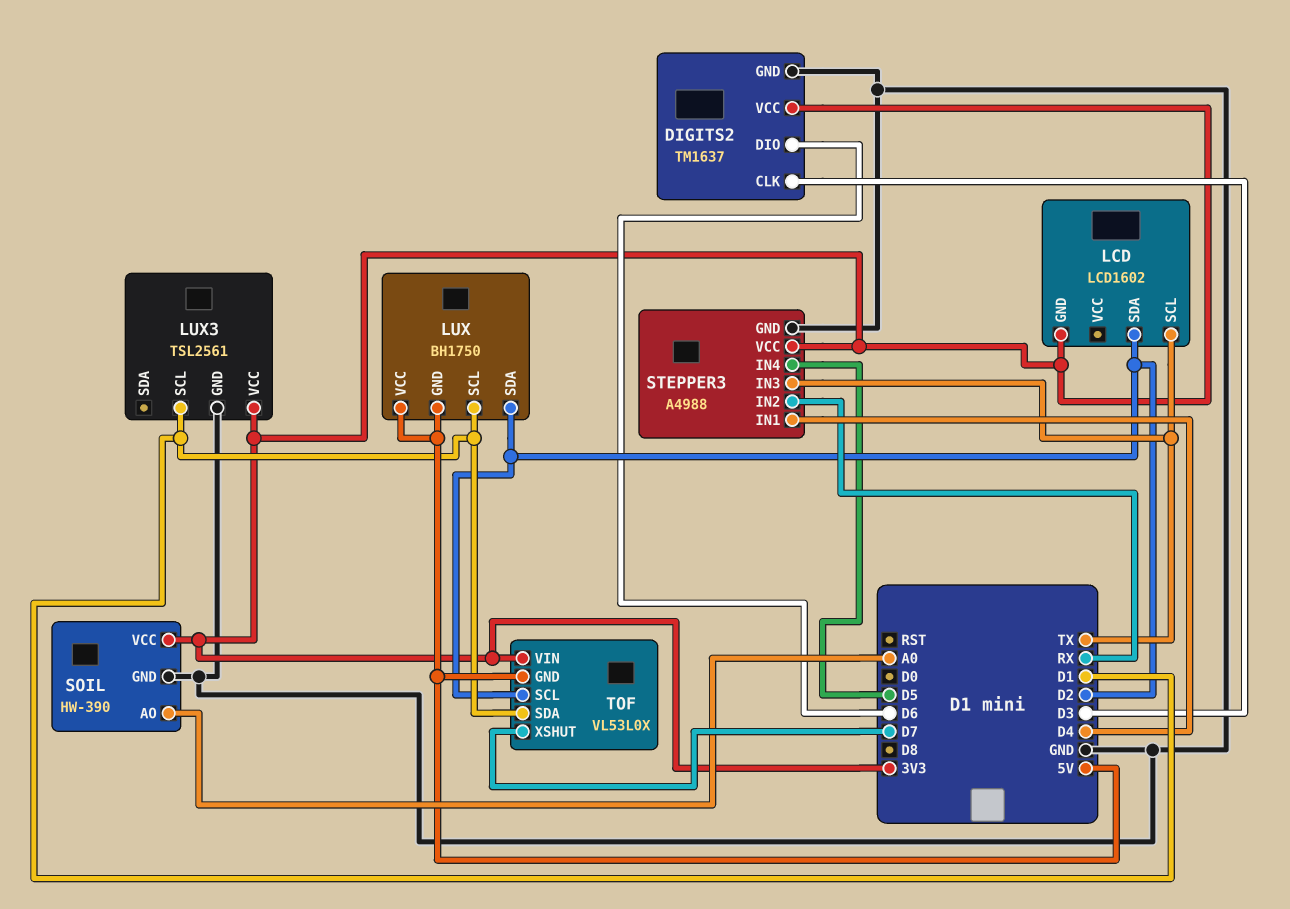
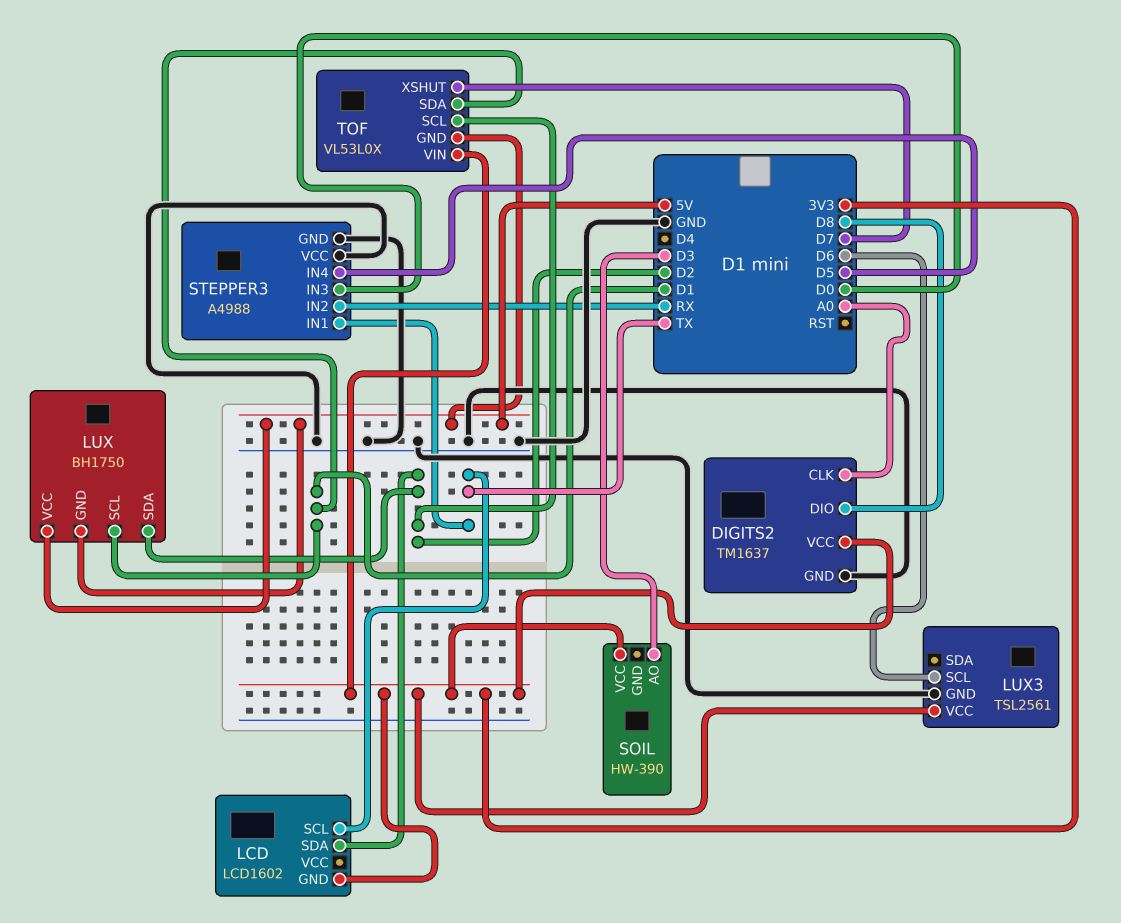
DIGITS2 pin CLK: D3 -> A0
DIGITS2 pin DIO: D6 -> D8
LUX3 pin SCL: D1 -> D6
SOIL pin AO: A0 -> D3
SOIL pin GND: GND -> none
STEPPER3 pin IN1: D4 -> TX
STEPPER3 pin IN3: TX -> D0
STEPPER3 pin VCC: 3V3 -> GND

